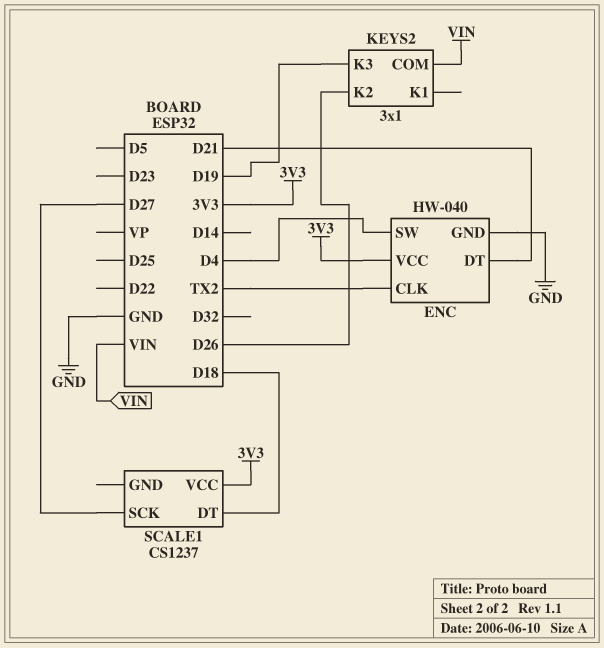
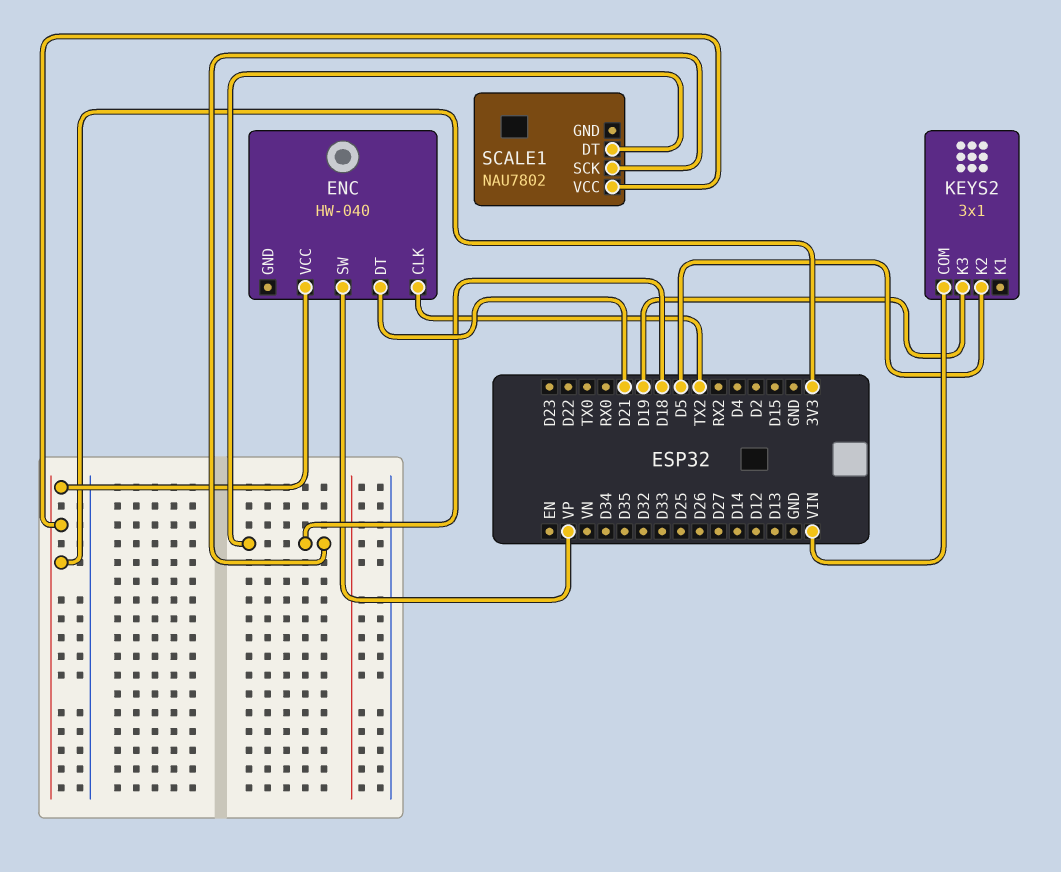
ENC pin GND: GND -> none
ENC pin SW: D4 -> VP
KEYS2 pin K2: D26 -> D5
SCALE1: CS1237 -> NAU7802
SCALE1 pin SCK: D27 -> D18

